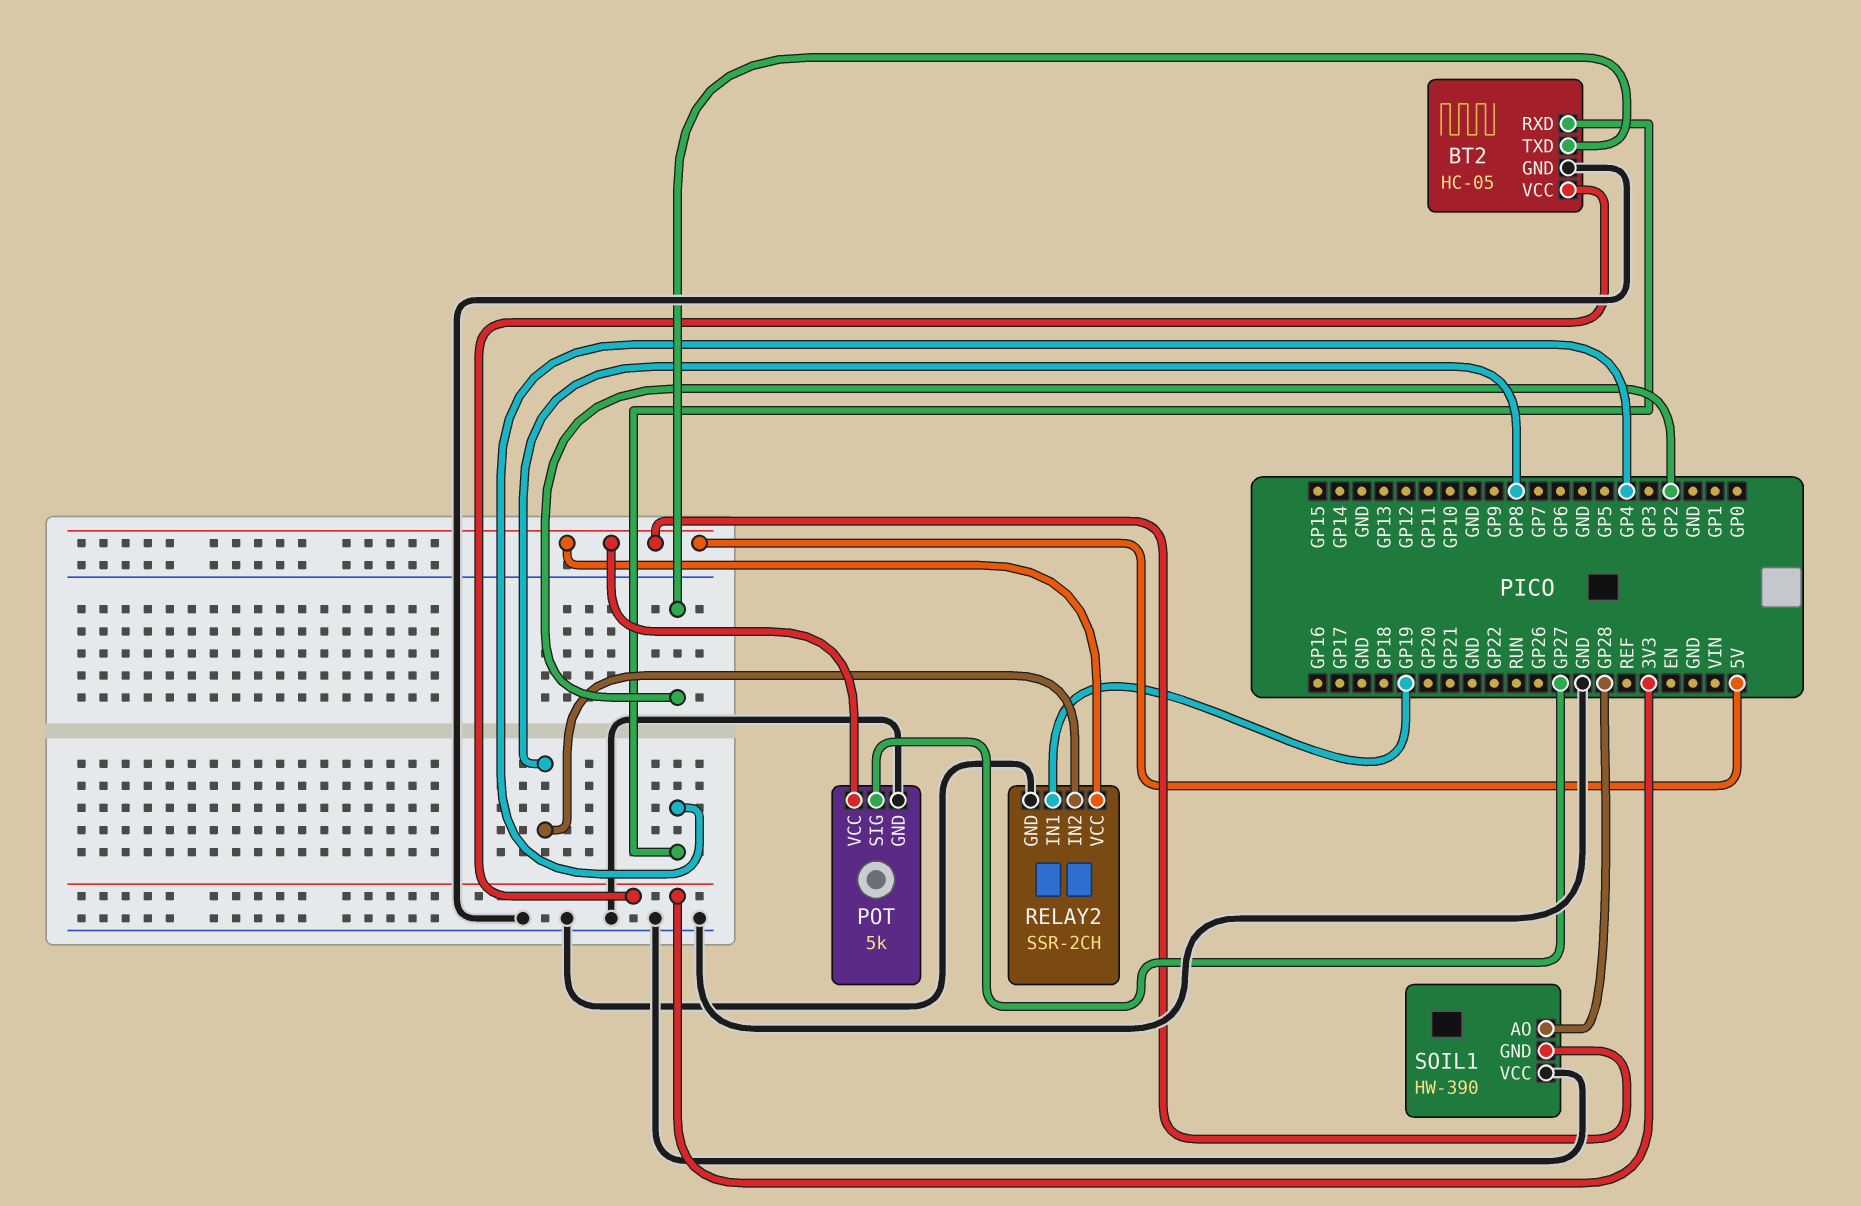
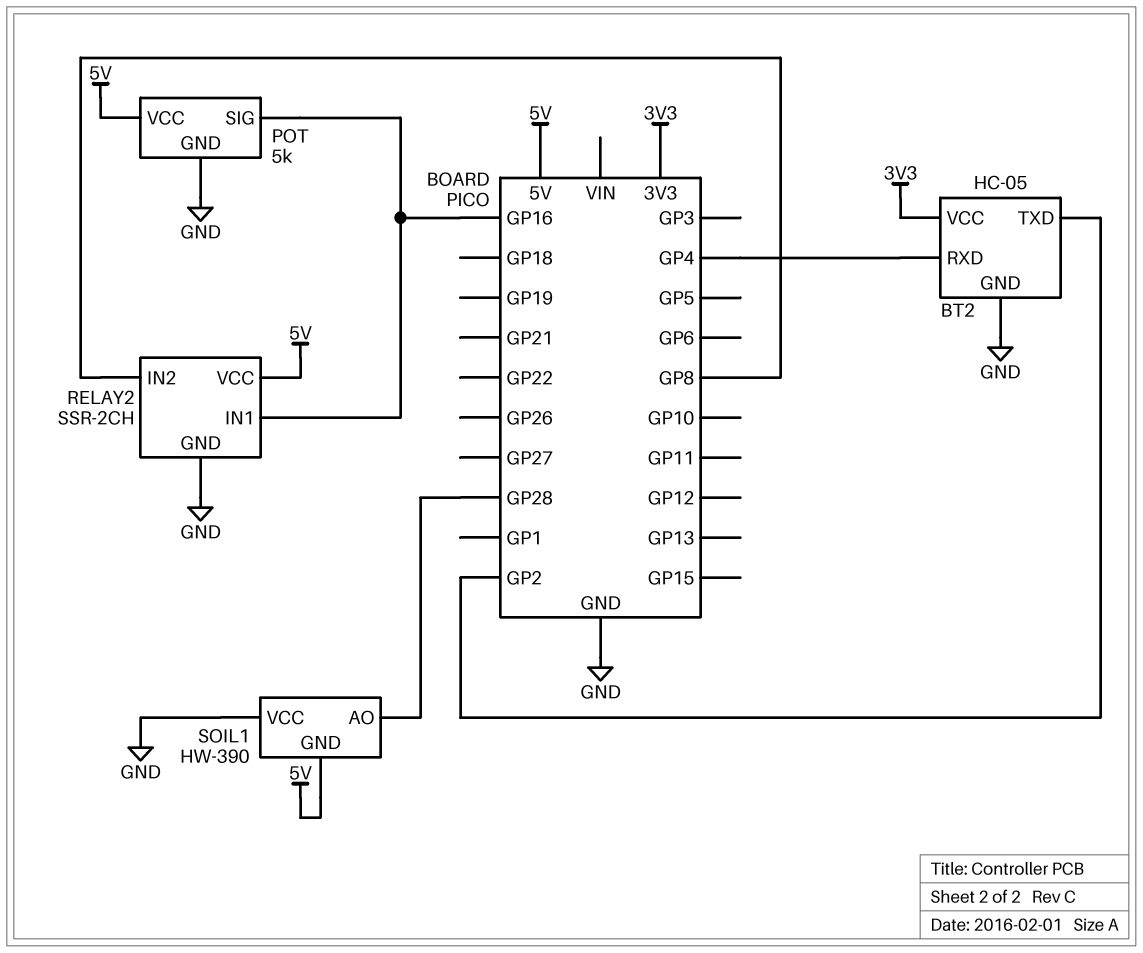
POT pin SIG: GP27 -> GP16
RELAY2 pin IN1: GP19 -> GP16

